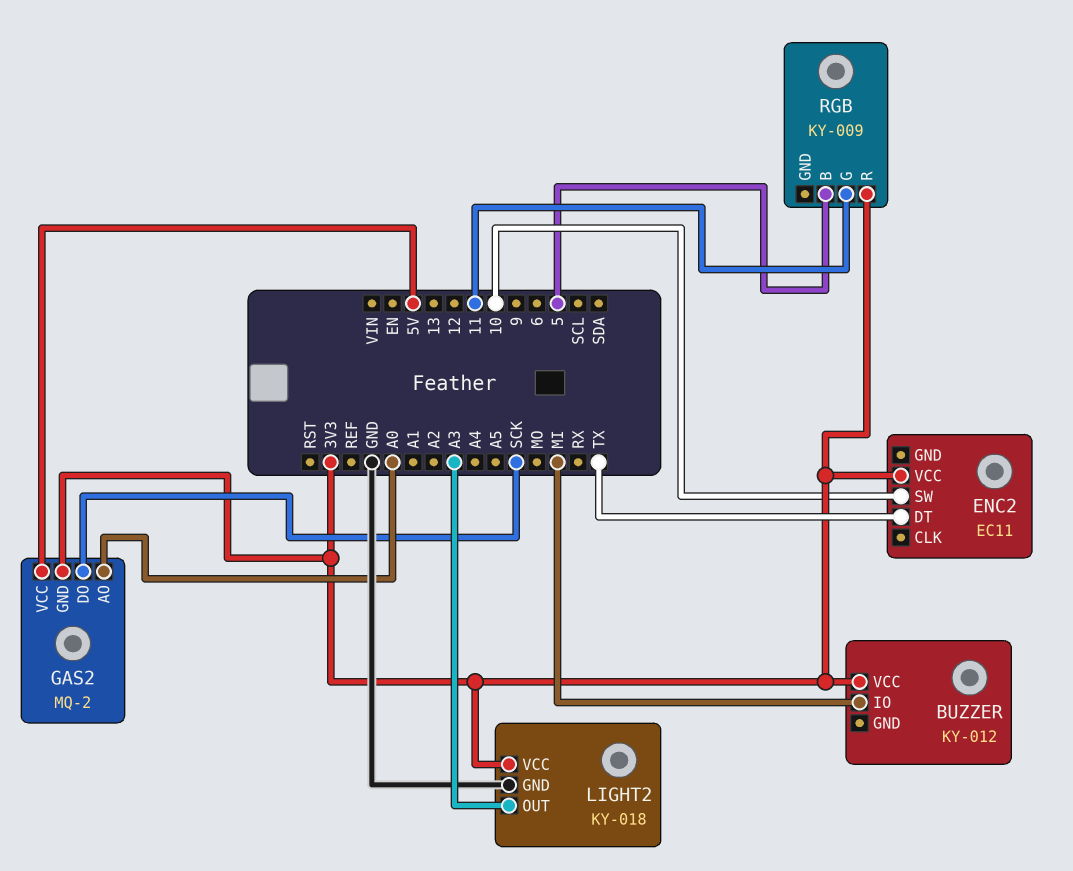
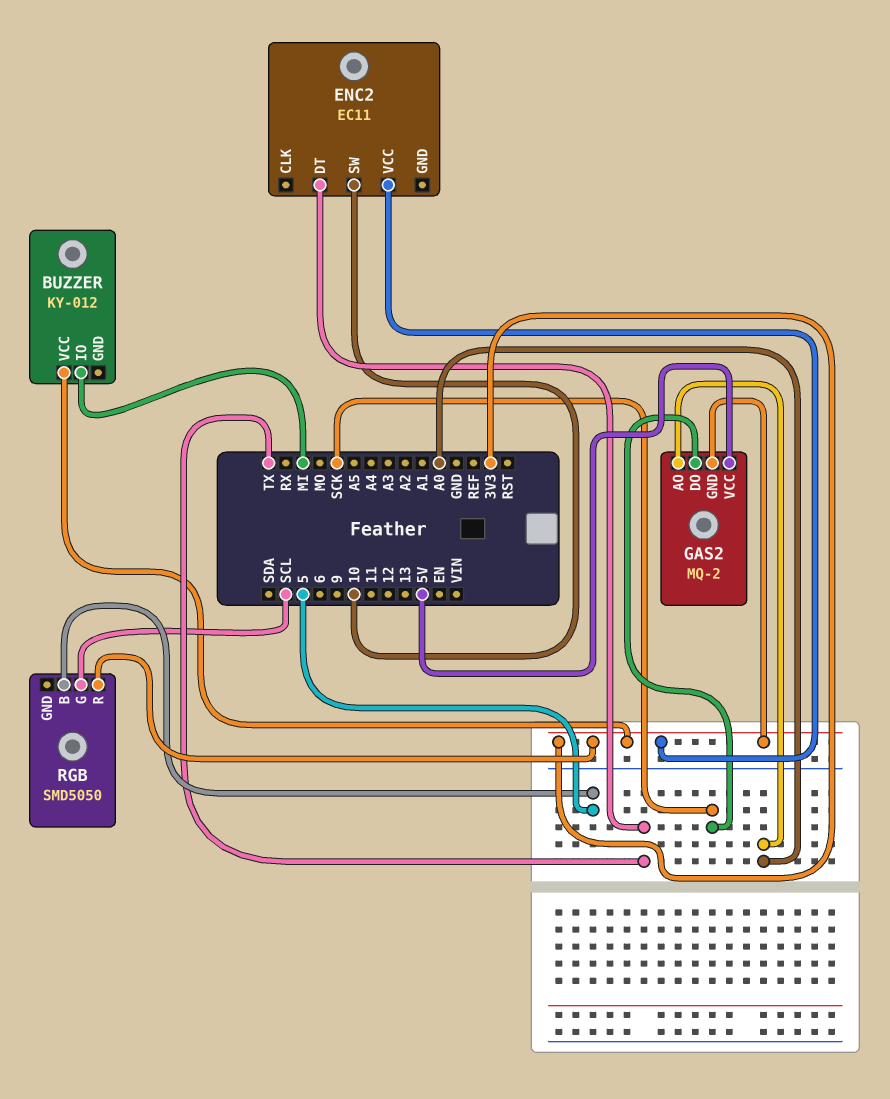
LIGHT2: KY-018 -> none
LIGHT2 pin GND: GND -> none
LIGHT2 pin OUT: A3 -> none
LIGHT2 pin VCC: 3V3 -> none
RGB: KY-009 -> SMD5050
RGB pin G: 11 -> SCL

